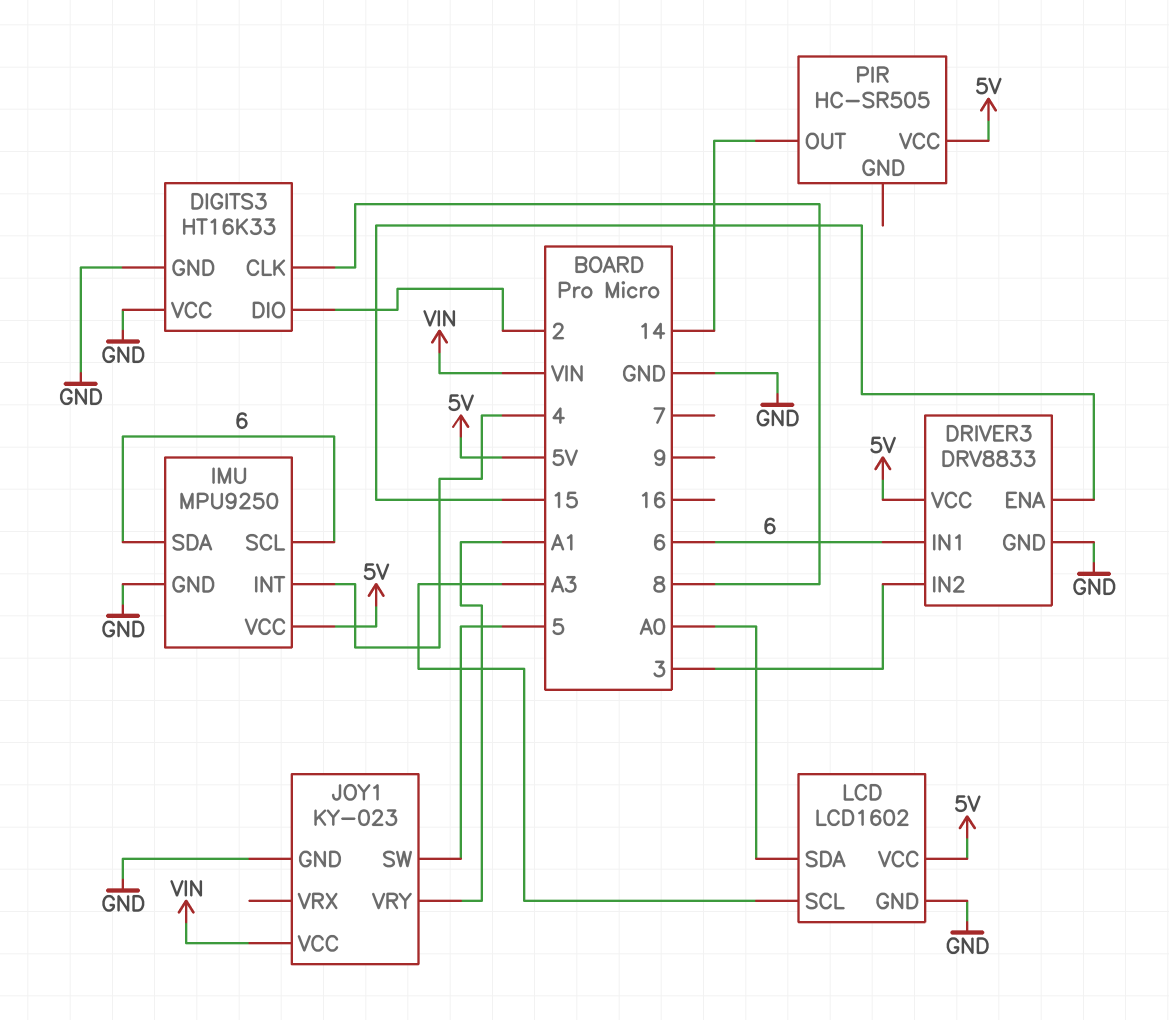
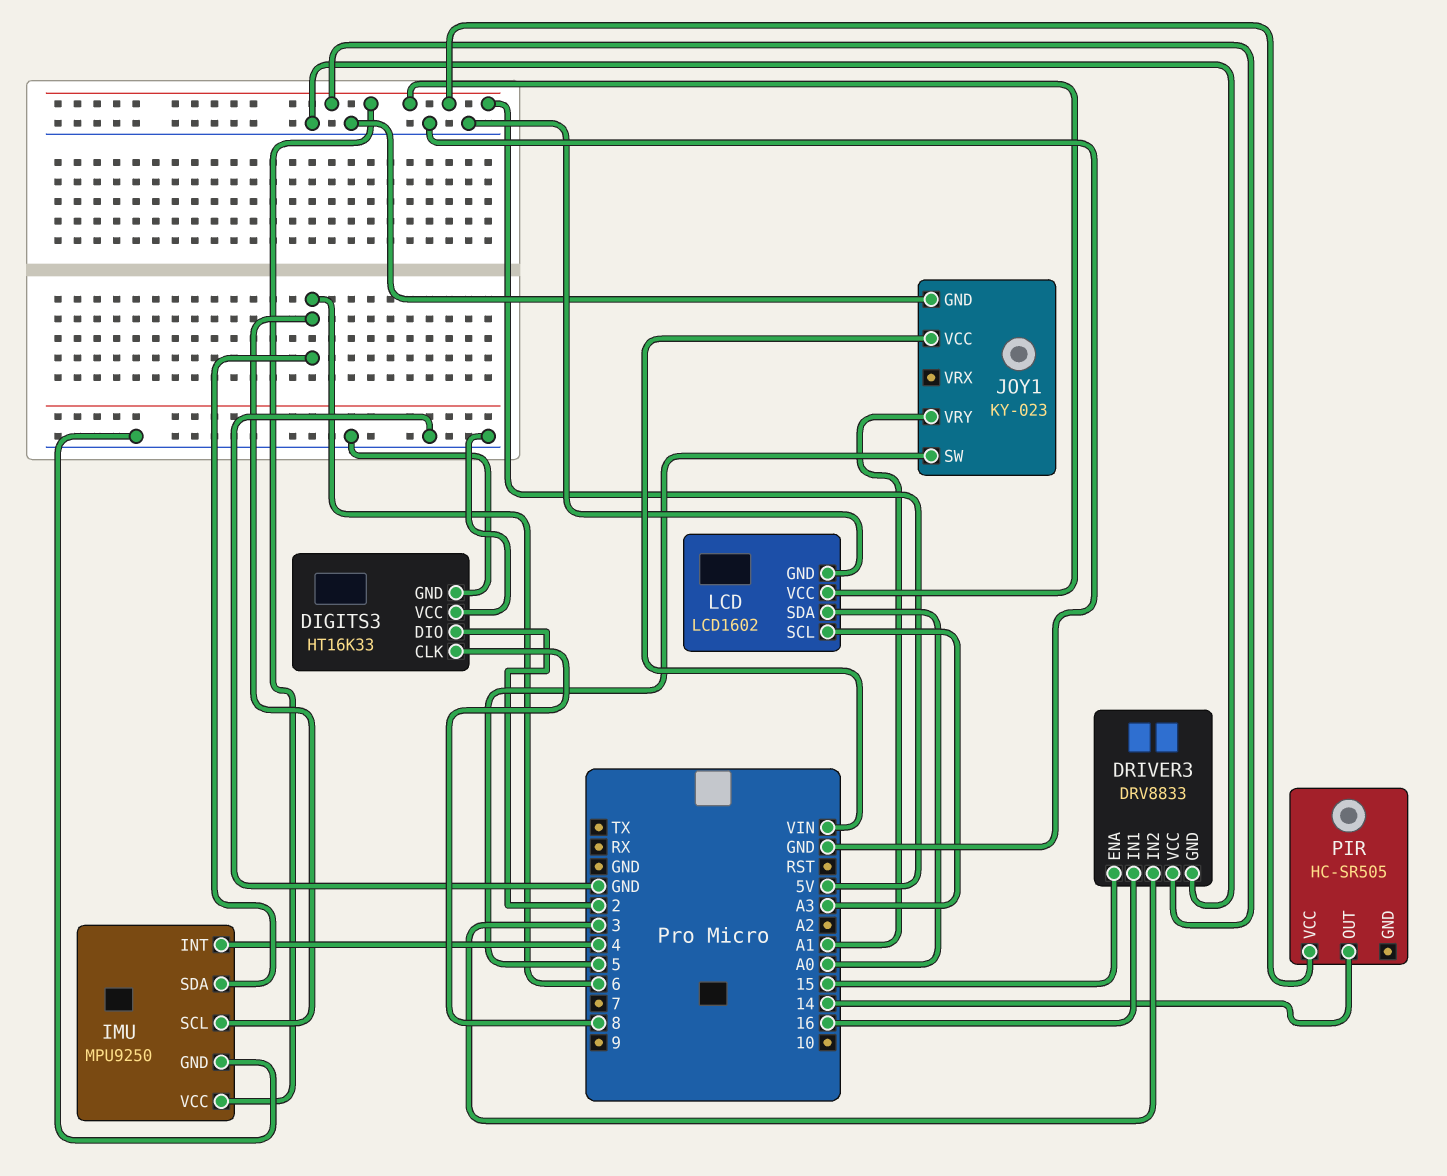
DRIVER3 pin IN1: 6 -> 16

